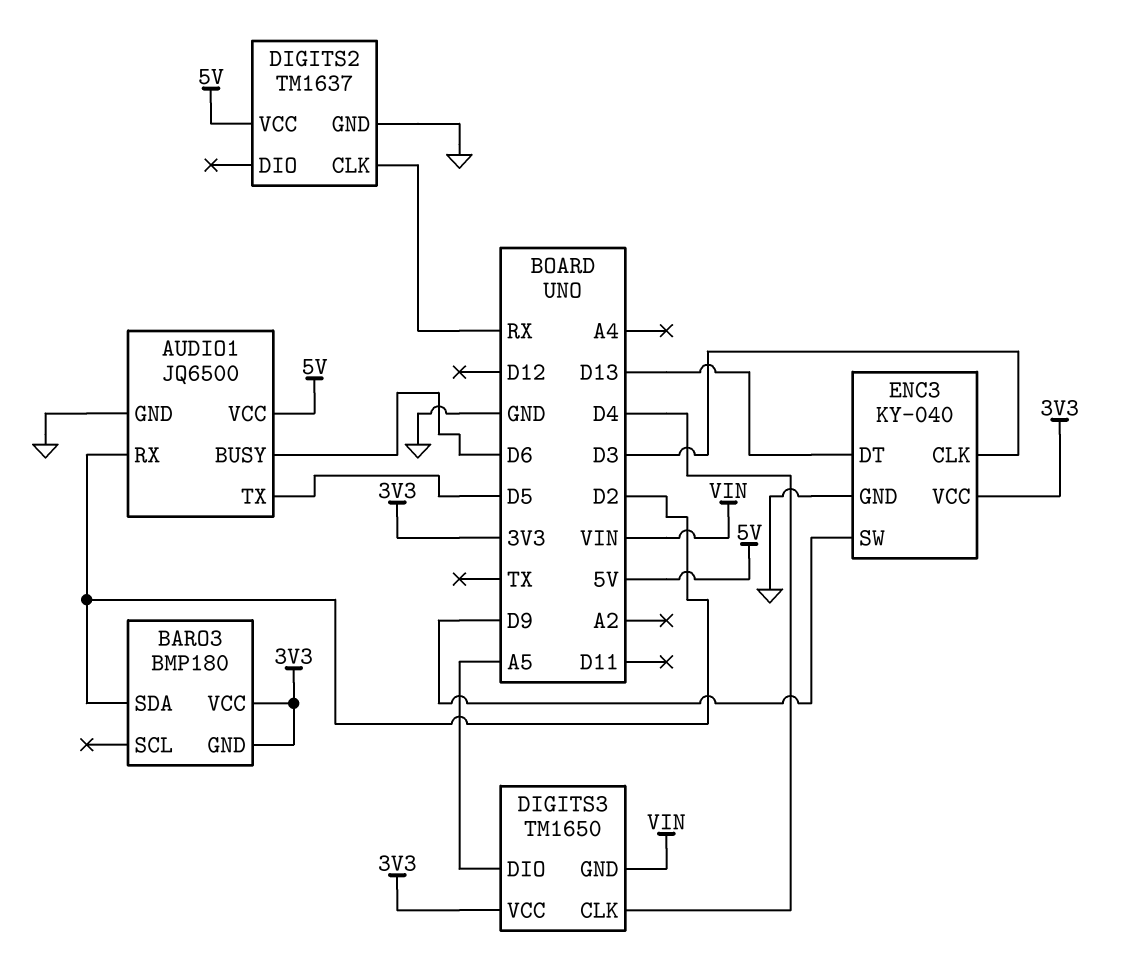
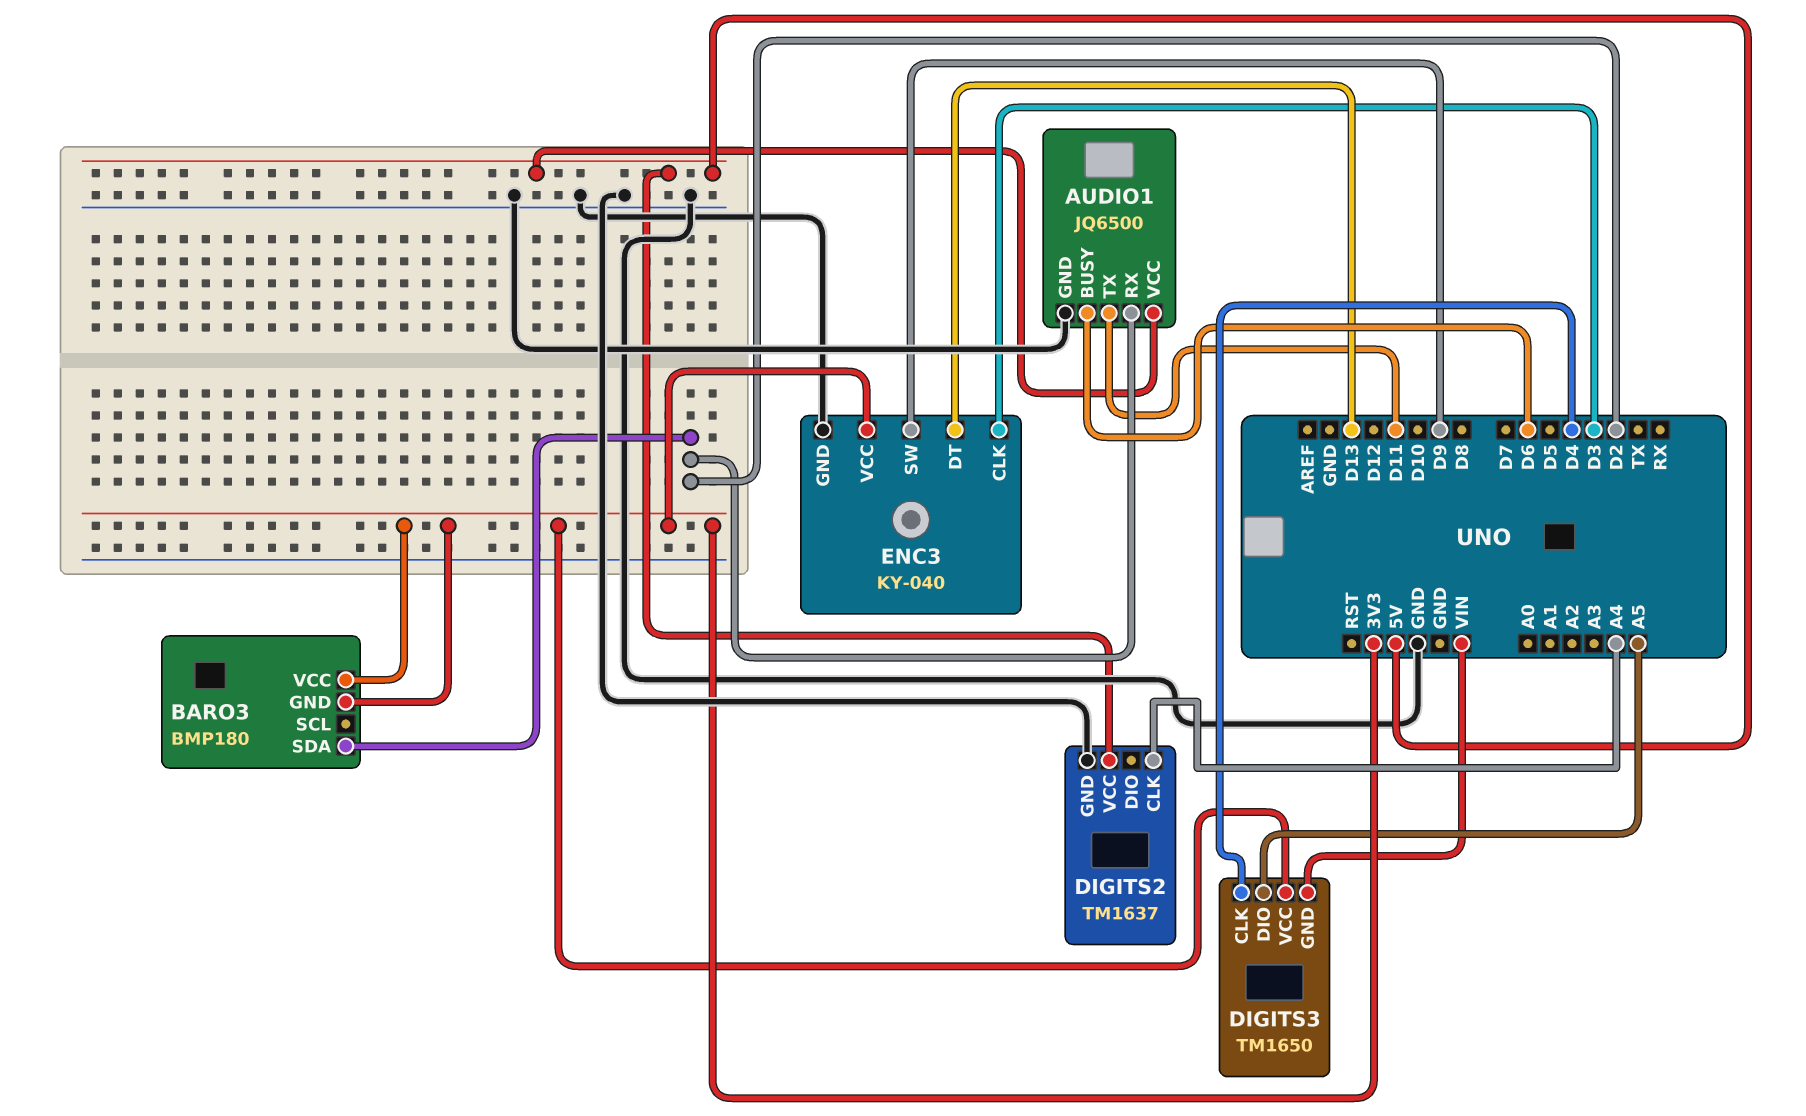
AUDIO1 pin TX: D5 -> D11
DIGITS2 pin CLK: RX -> A4

